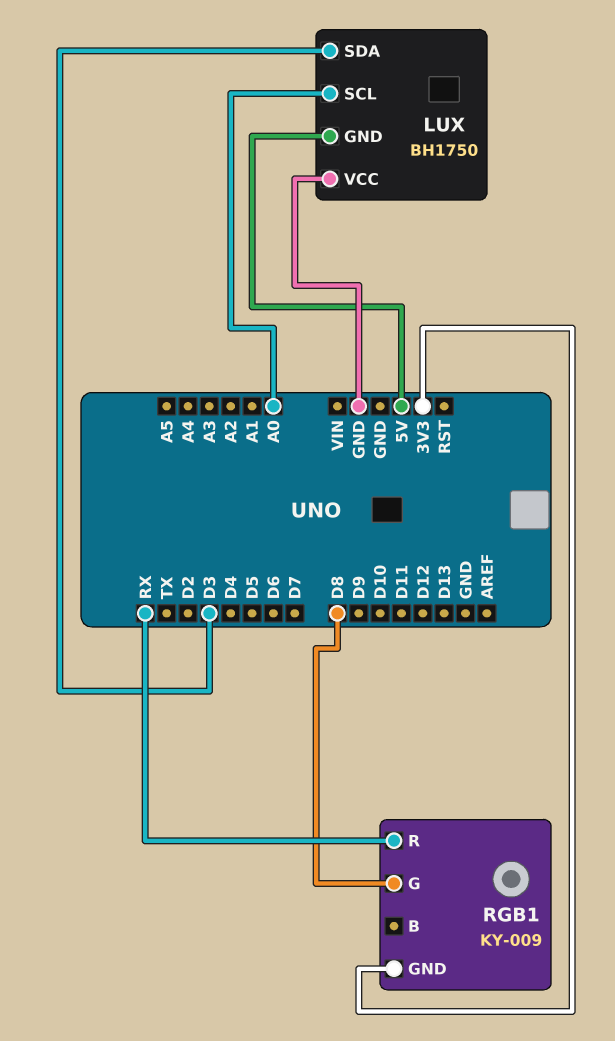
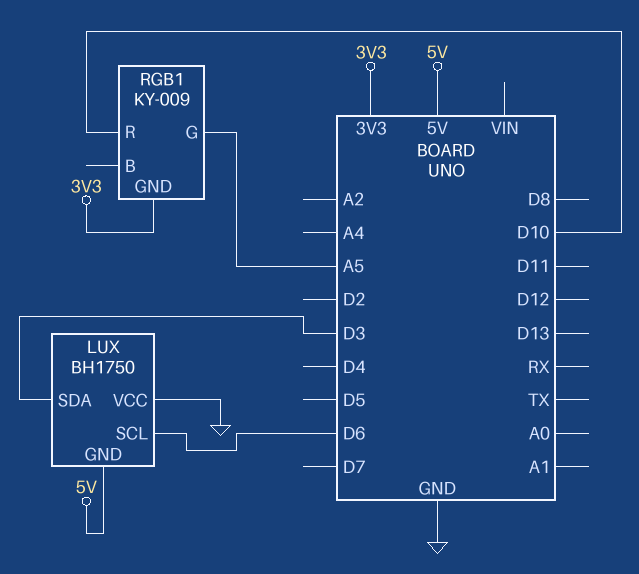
LUX pin SCL: A0 -> D6
RGB1 pin G: D8 -> A5
RGB1 pin R: RX -> D10

